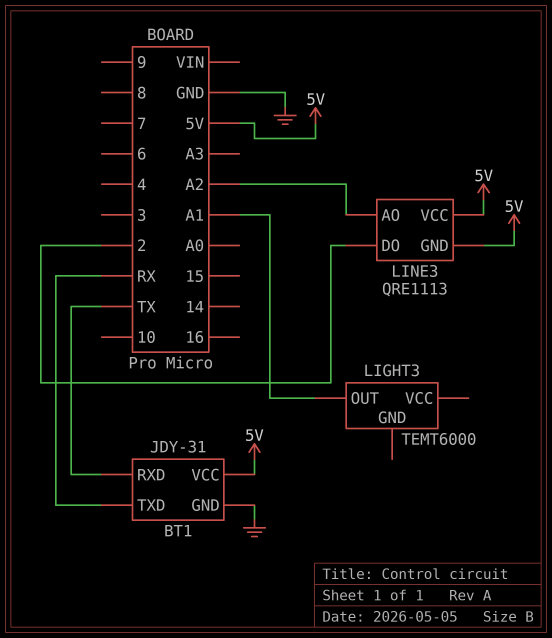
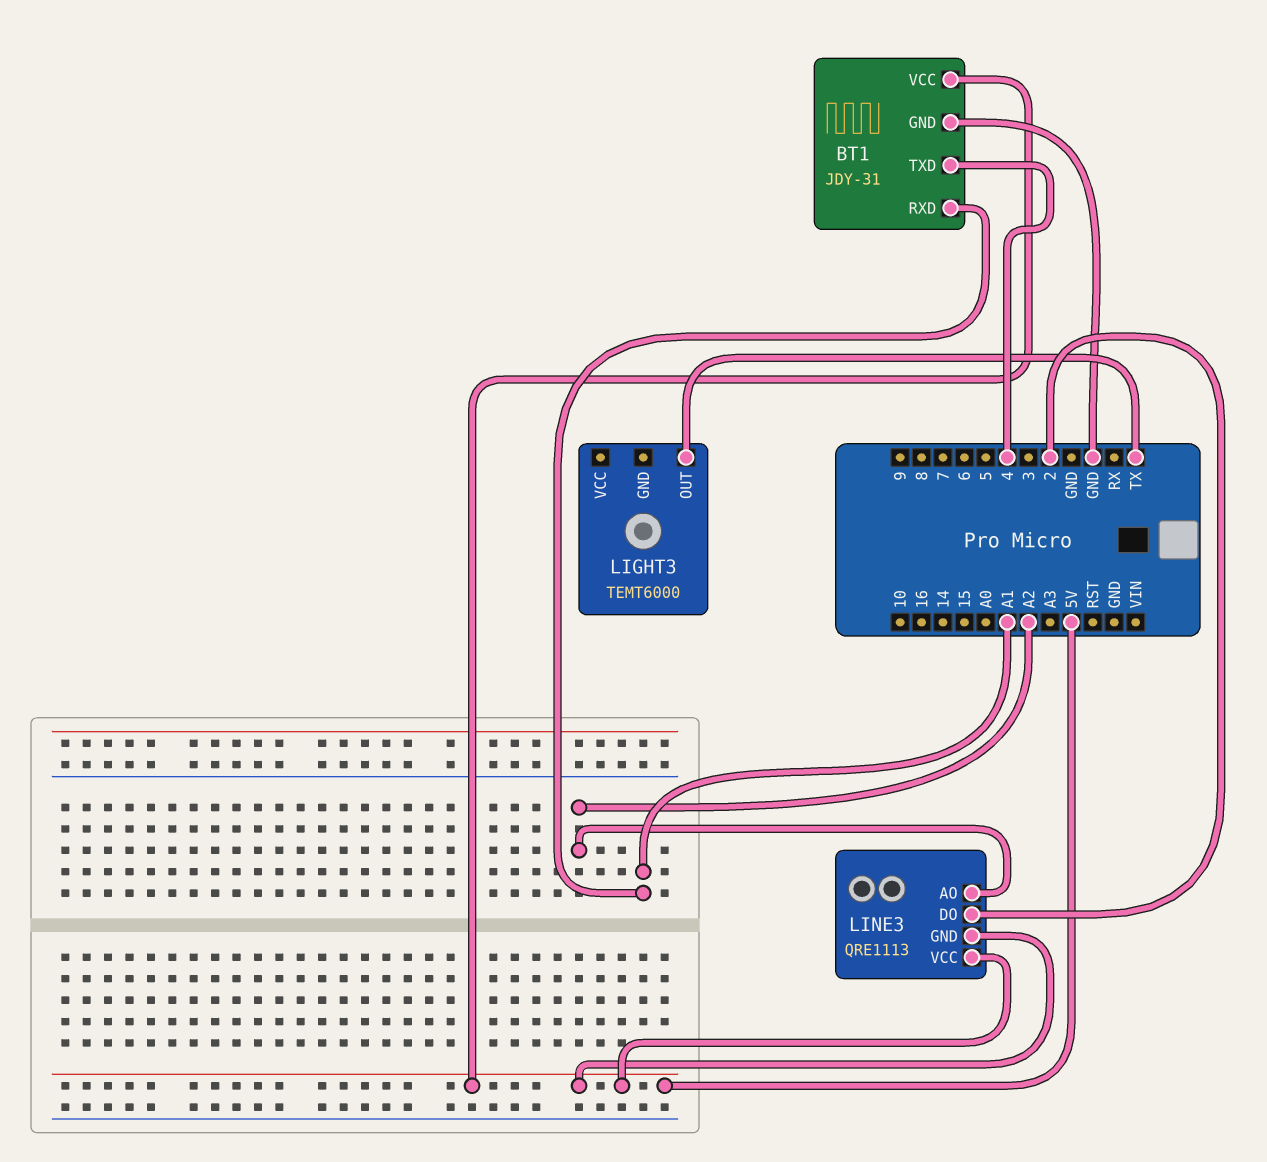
BT1 pin RXD: TX -> A1
BT1 pin TXD: RX -> 4
LIGHT3 pin OUT: A1 -> TX

